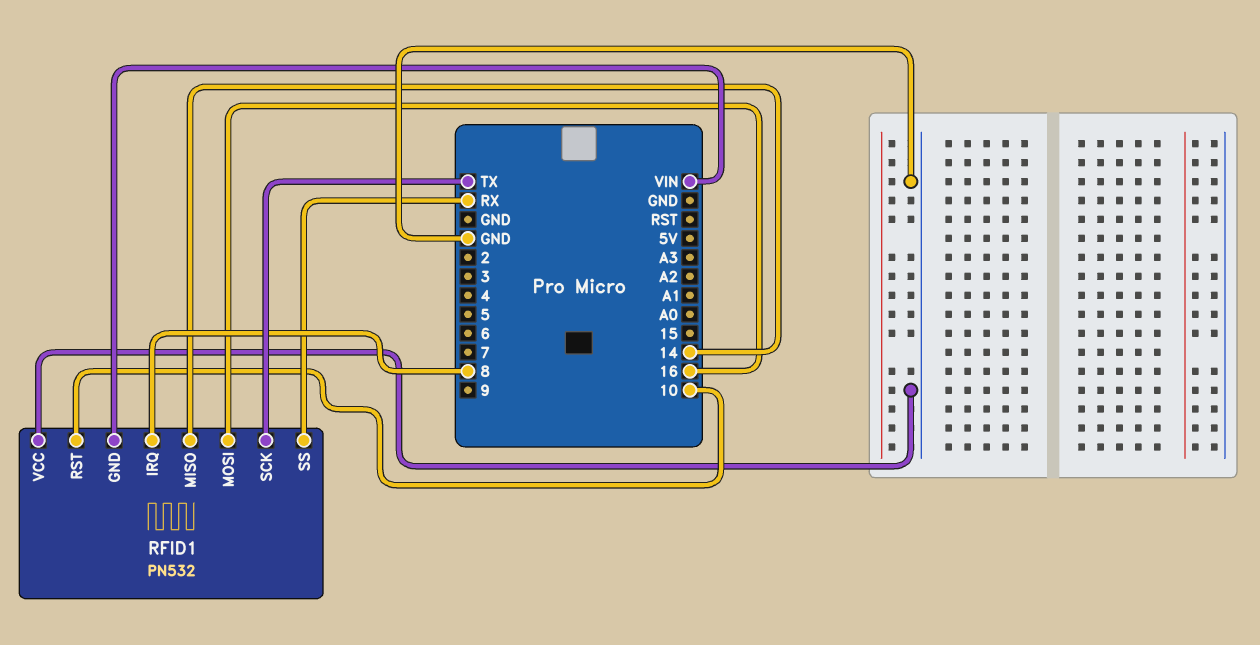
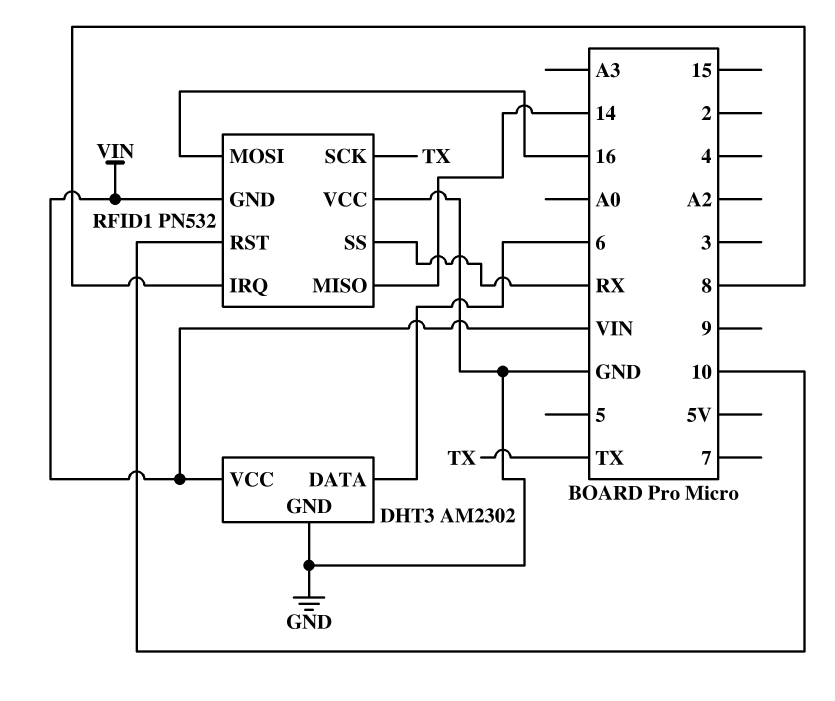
DHT3: none -> AM2302
DHT3 pin DATA: none -> 6
DHT3 pin GND: none -> GND
DHT3 pin VCC: none -> VIN

